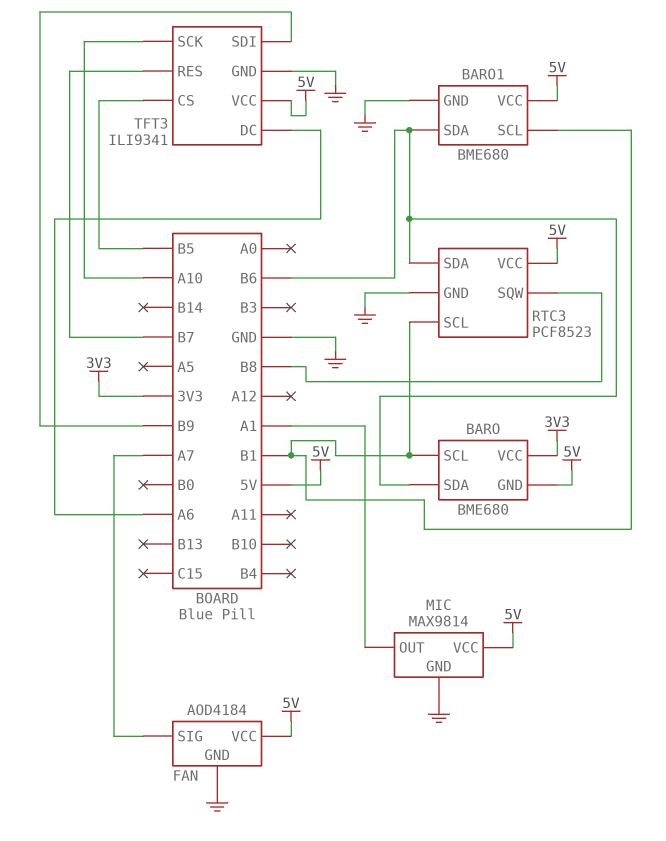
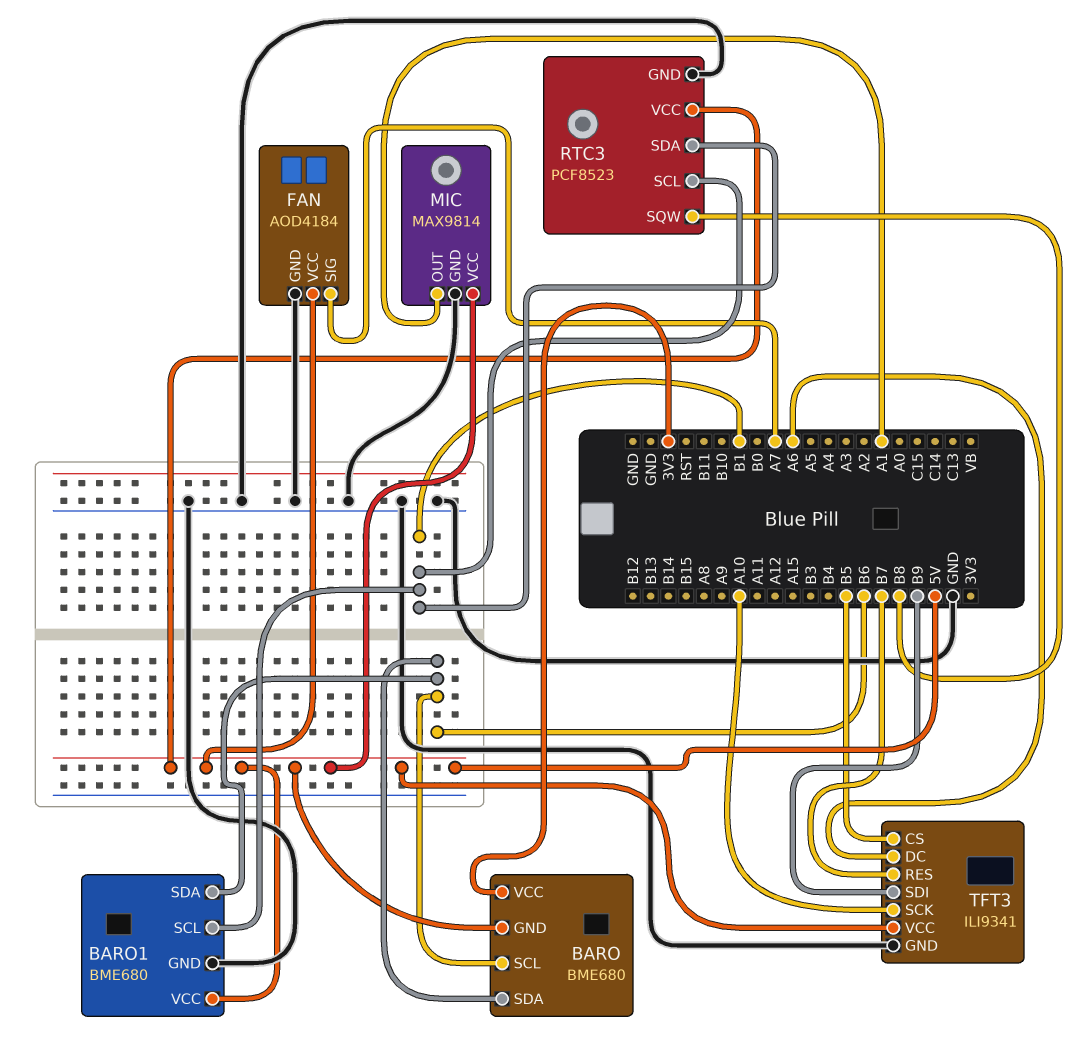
BARO pin SCL: B1 -> B6
RTC3 pin SDA: B6 -> B1

